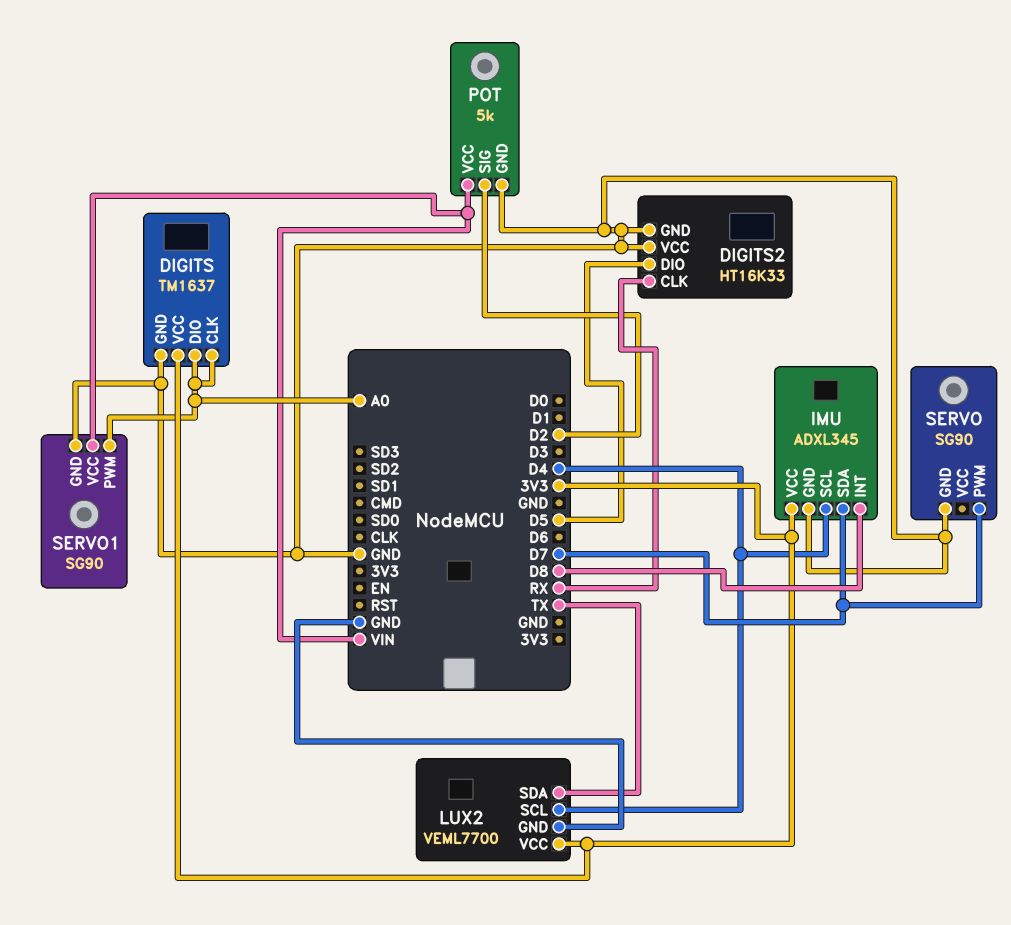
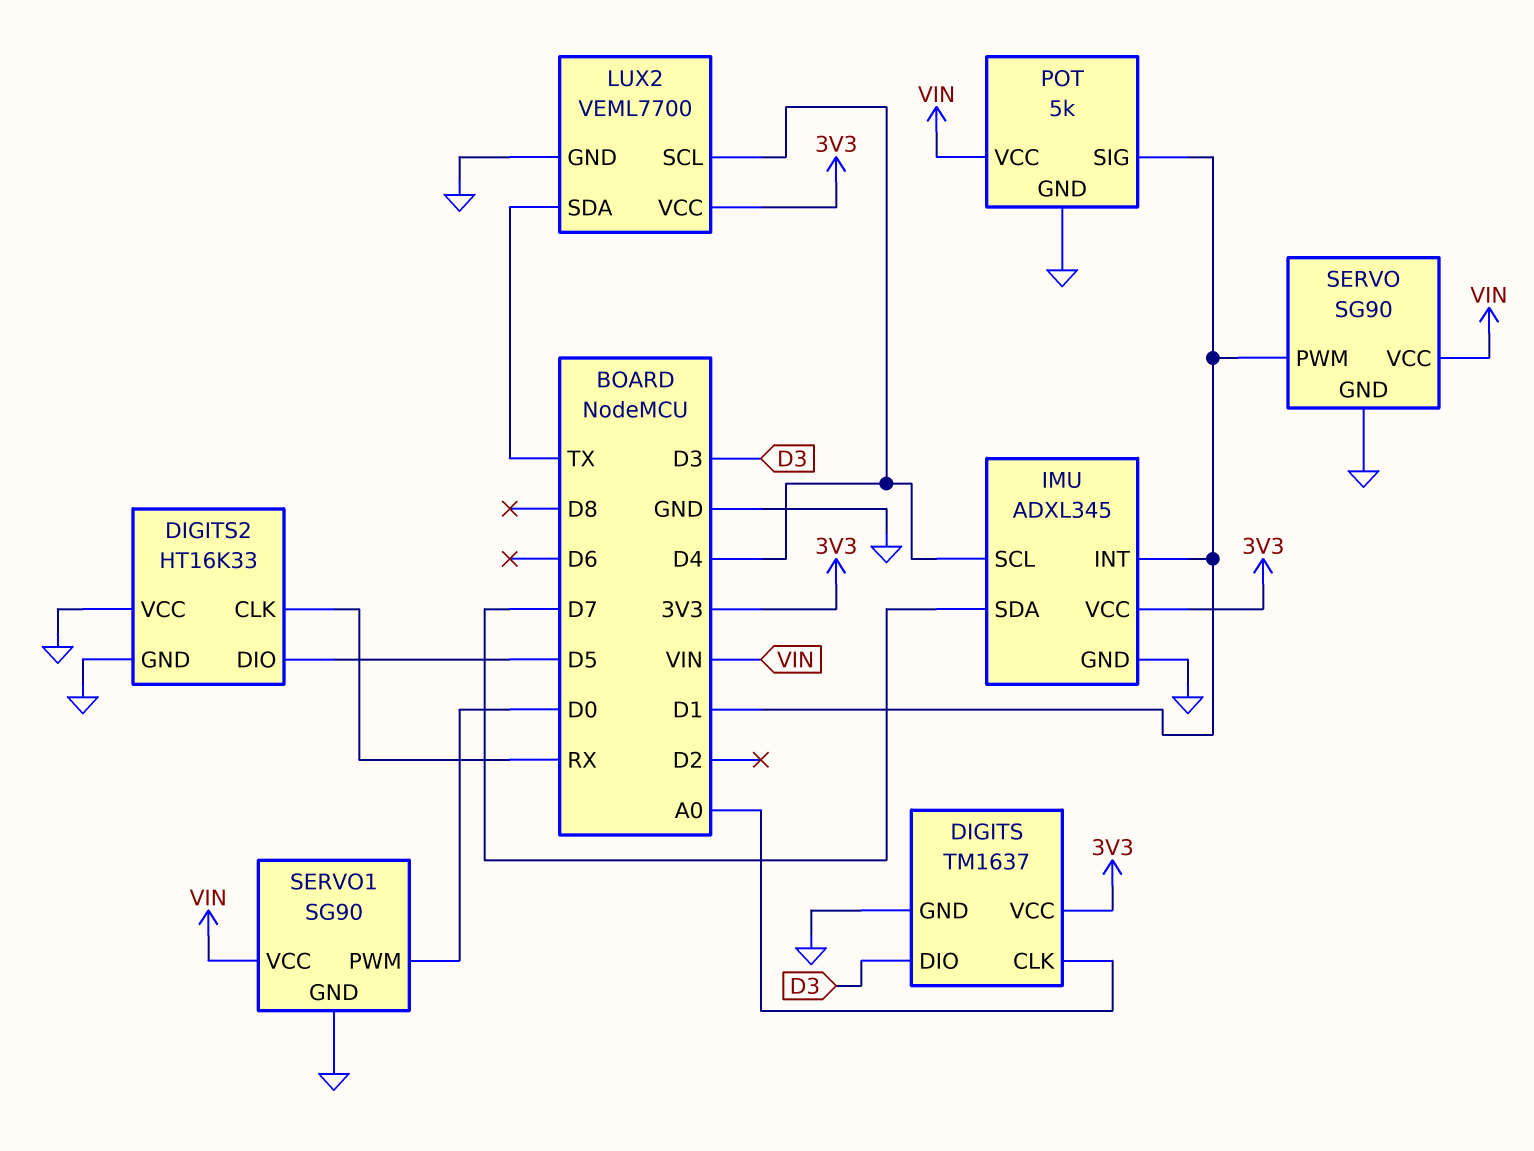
DIGITS pin DIO: A0 -> D3
IMU pin INT: D8 -> D1
POT pin SIG: D2 -> D1
SERVO pin PWM: D7 -> D1
SERVO pin VCC: none -> VIN
SERVO1 pin PWM: A0 -> D0

